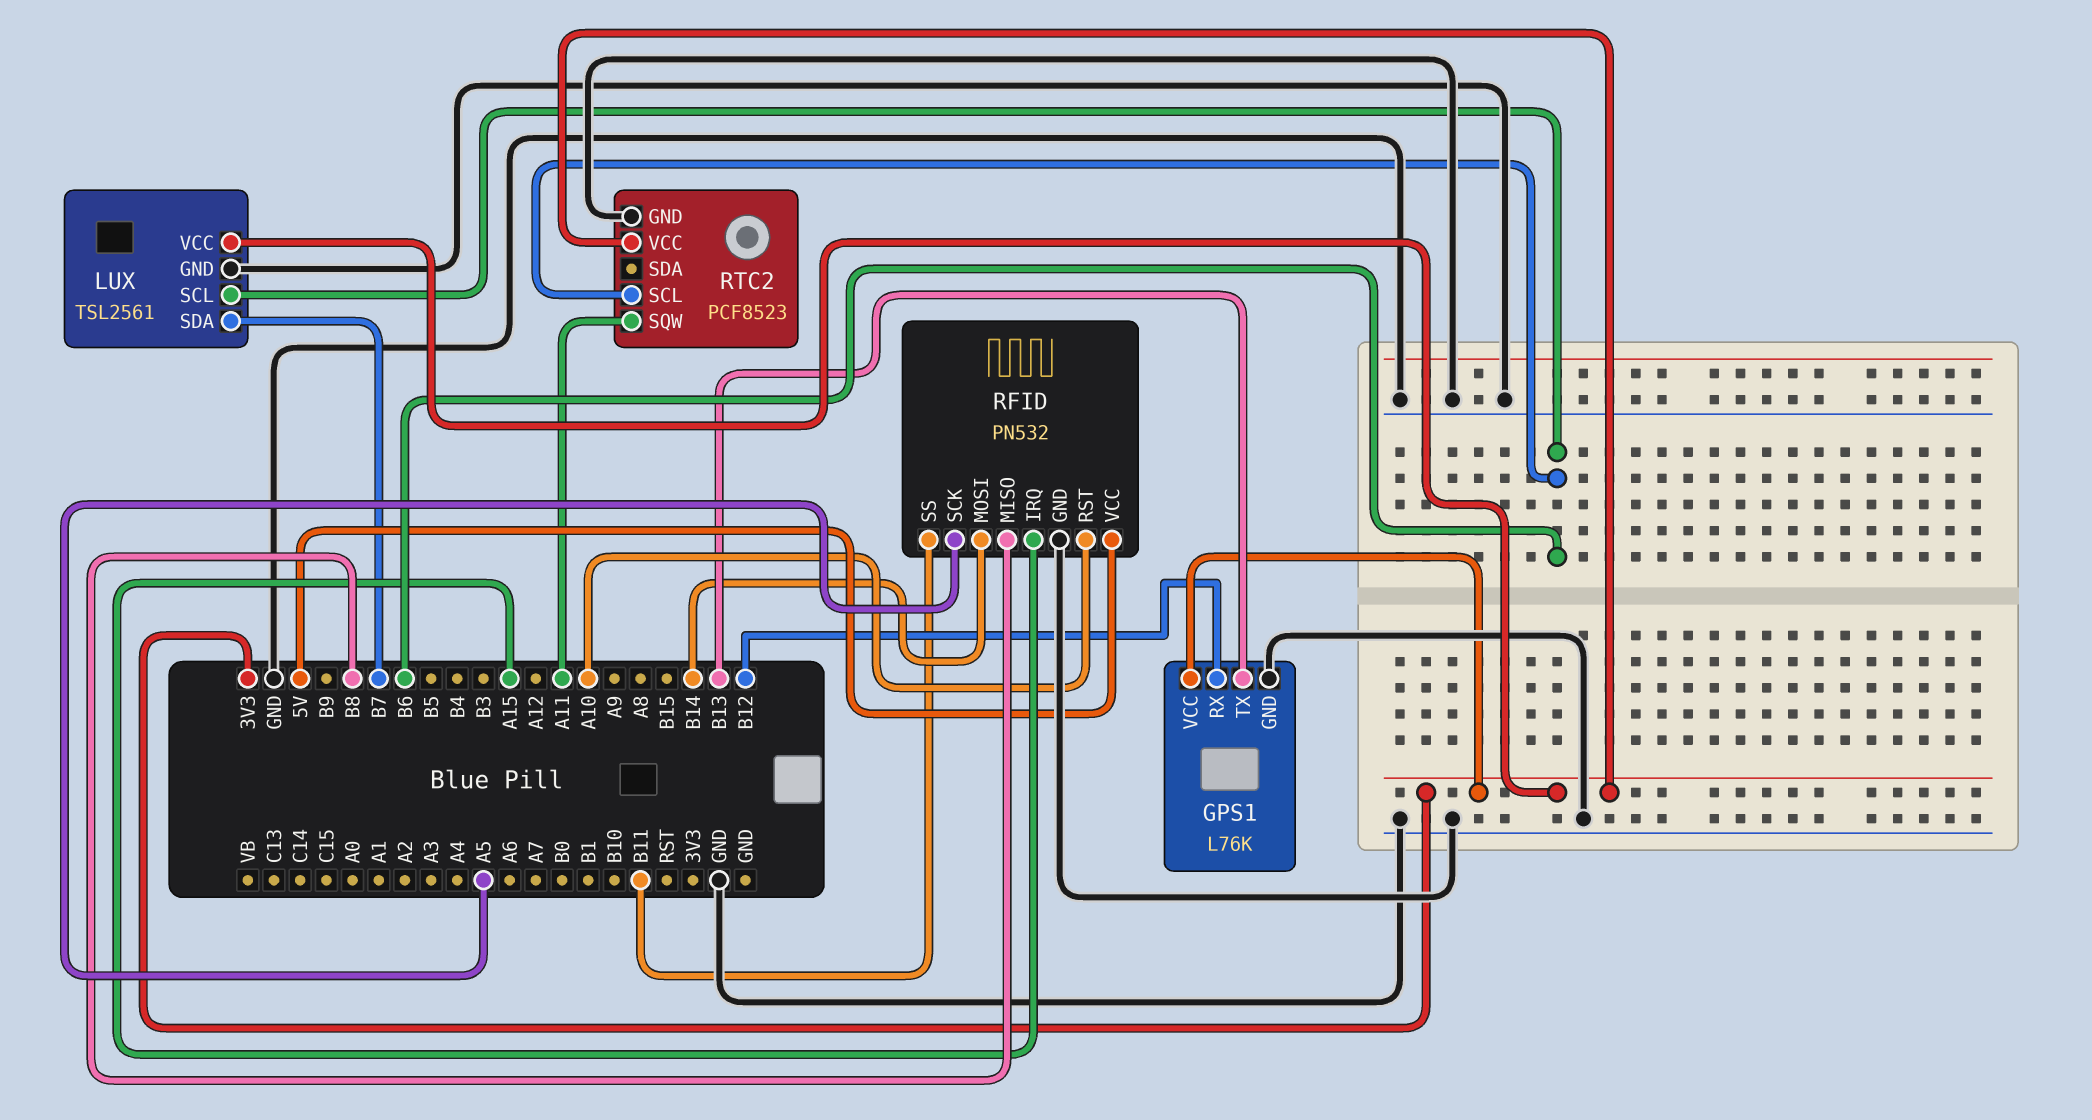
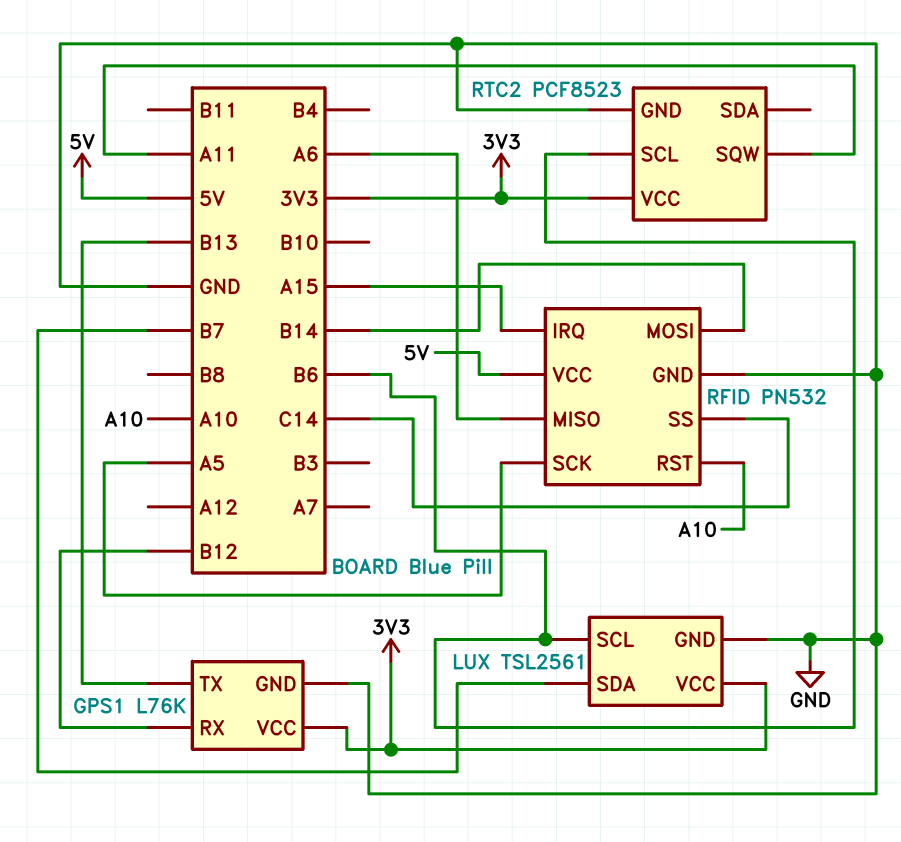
RFID pin MISO: B8 -> A6
RFID pin SS: B11 -> C14

